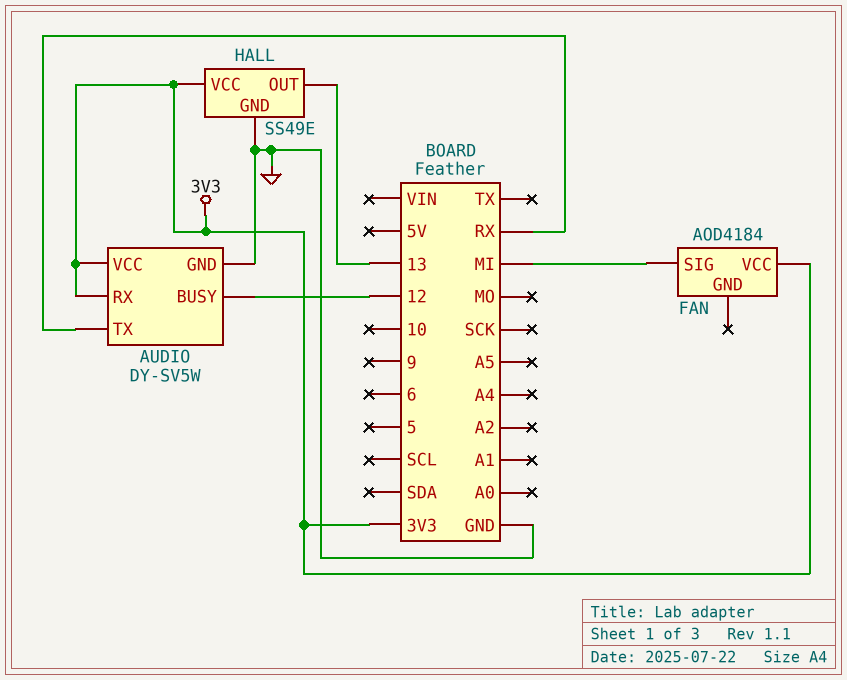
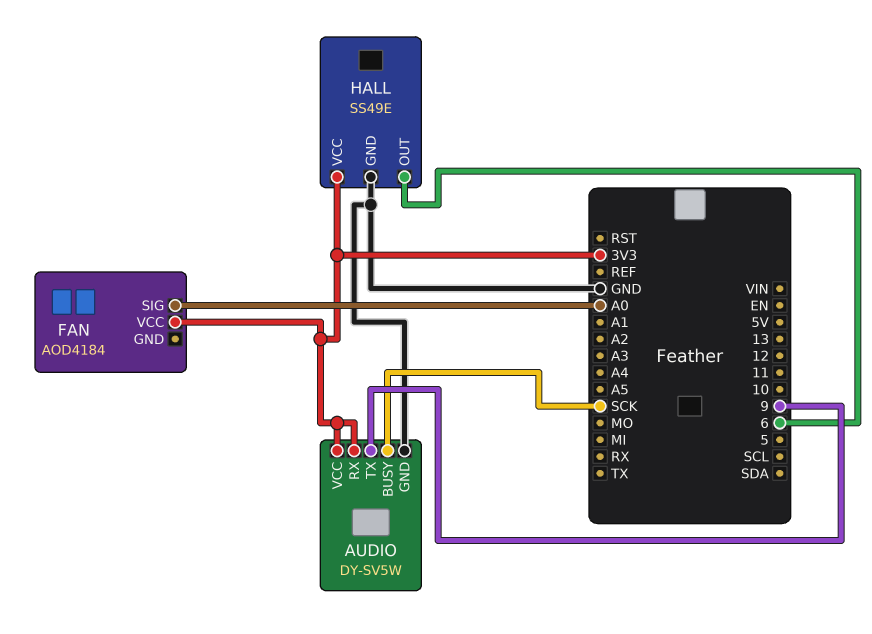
AUDIO pin BUSY: 12 -> SCK
AUDIO pin TX: RX -> 9
FAN pin SIG: MI -> A0
HALL pin OUT: 13 -> 6

